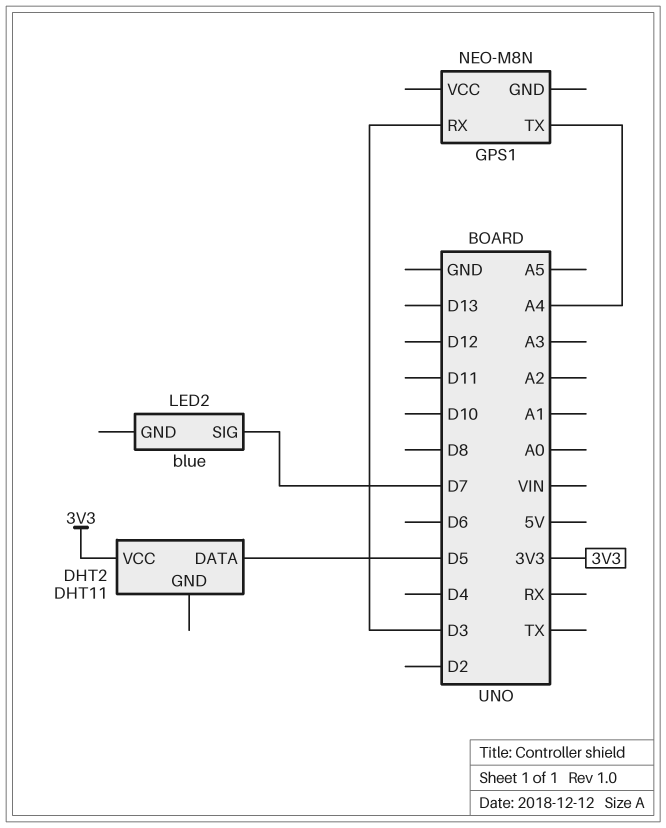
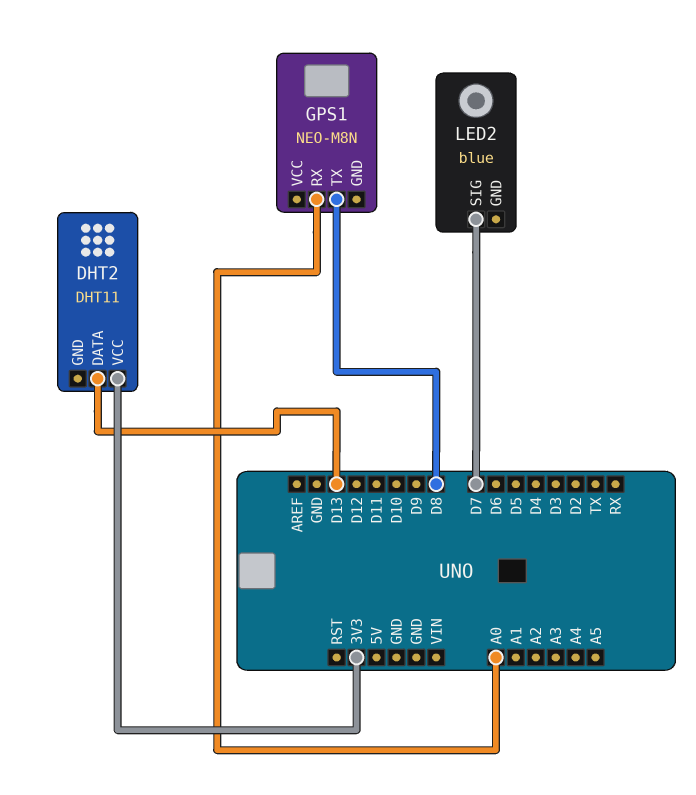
DHT2 pin DATA: D5 -> D13
GPS1 pin RX: D3 -> A0
GPS1 pin TX: A4 -> D8

